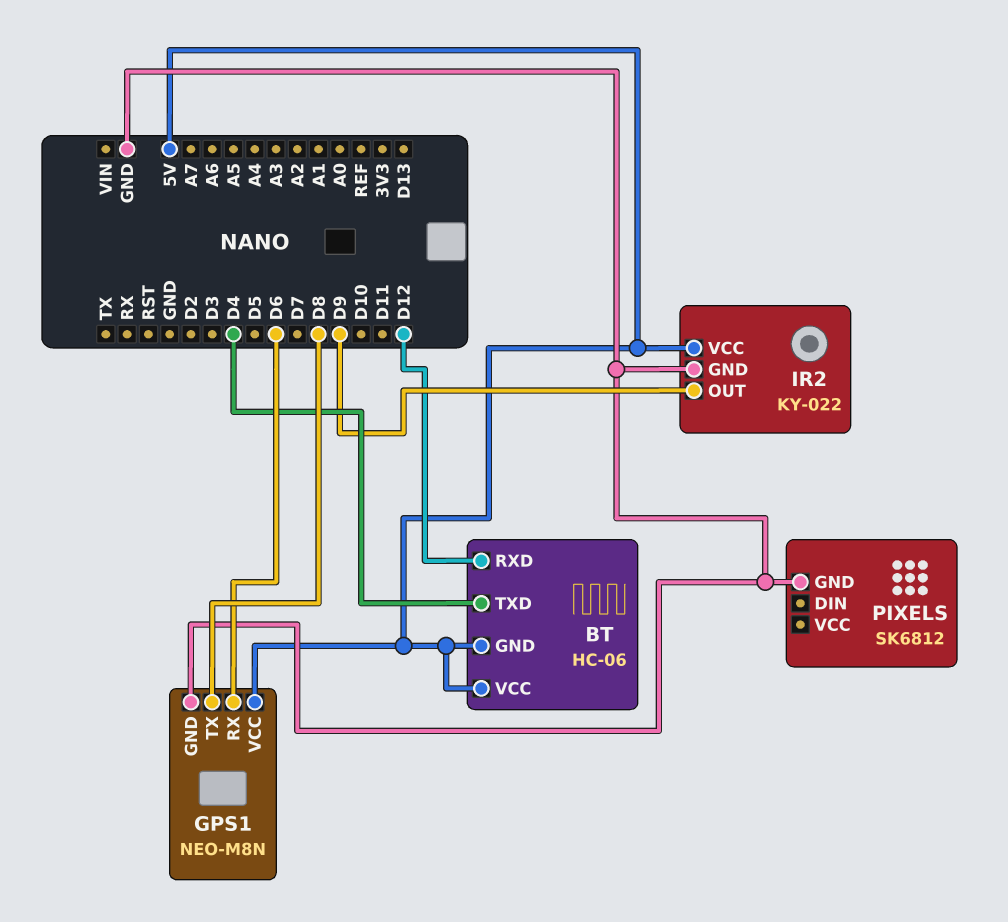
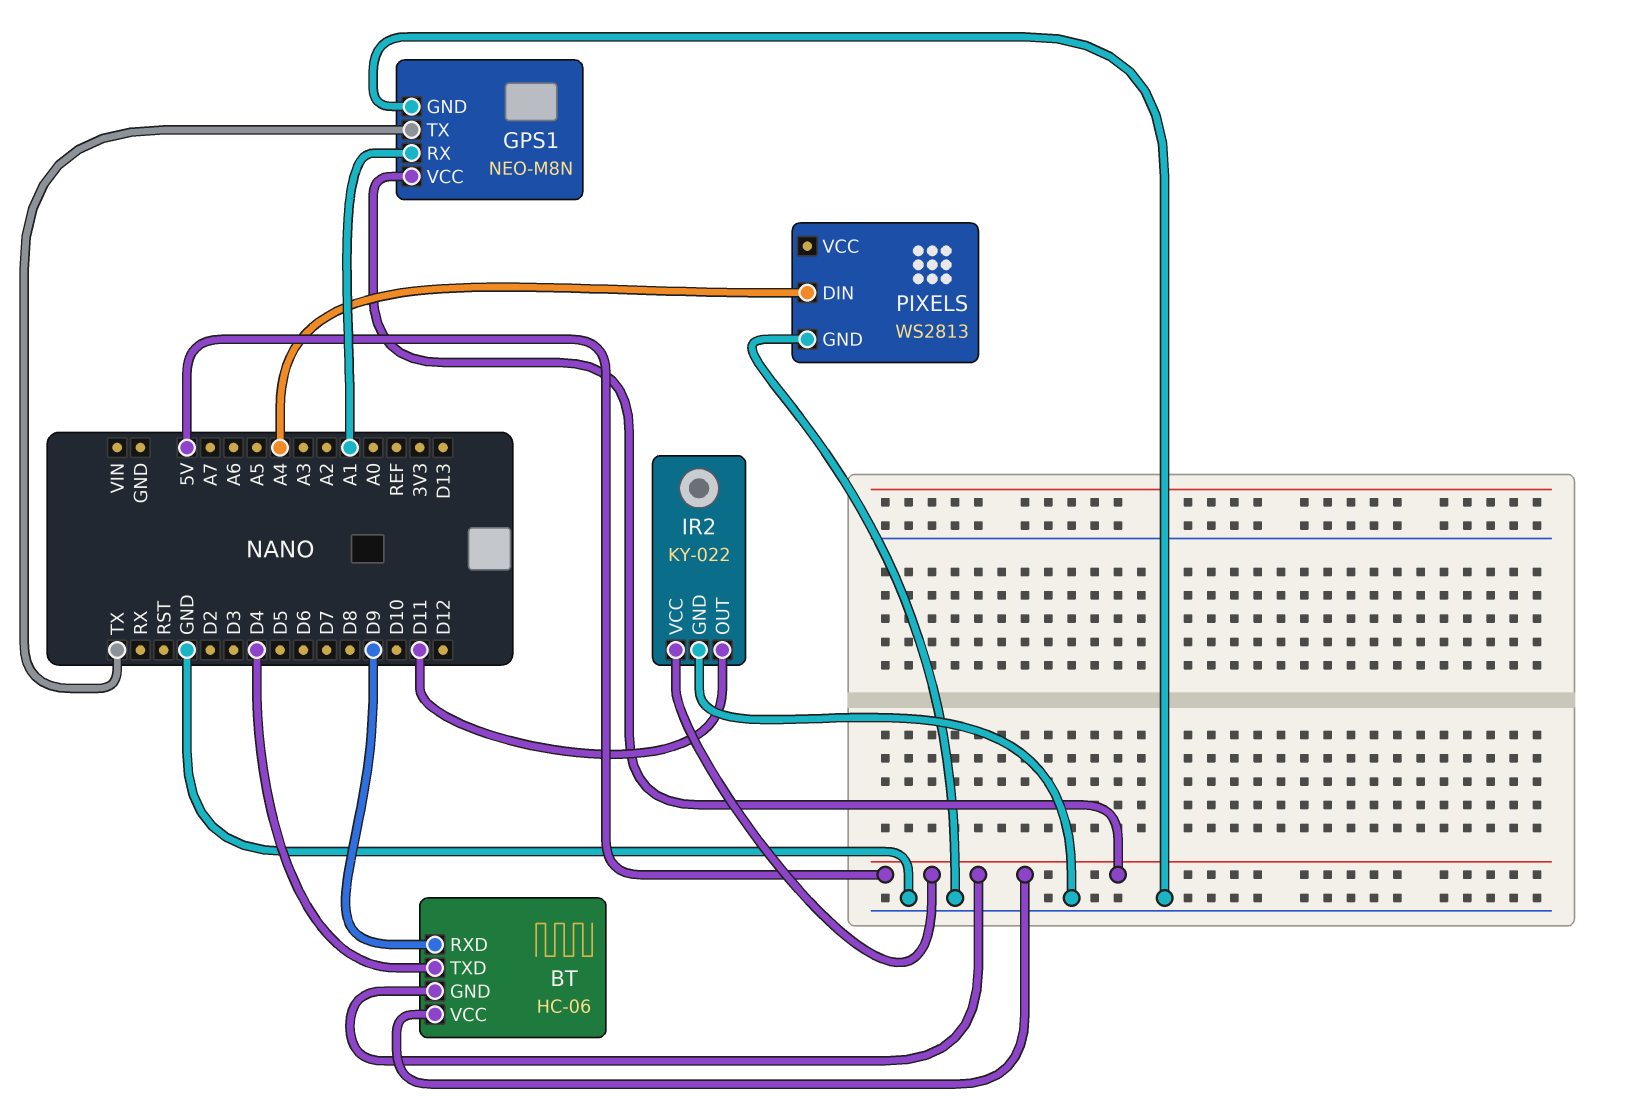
BT pin RXD: D12 -> D9
GPS1 pin RX: D6 -> A1
GPS1 pin TX: D8 -> TX
IR2 pin OUT: D9 -> D11
PIXELS: SK6812 -> WS2813
PIXELS pin DIN: none -> A4

